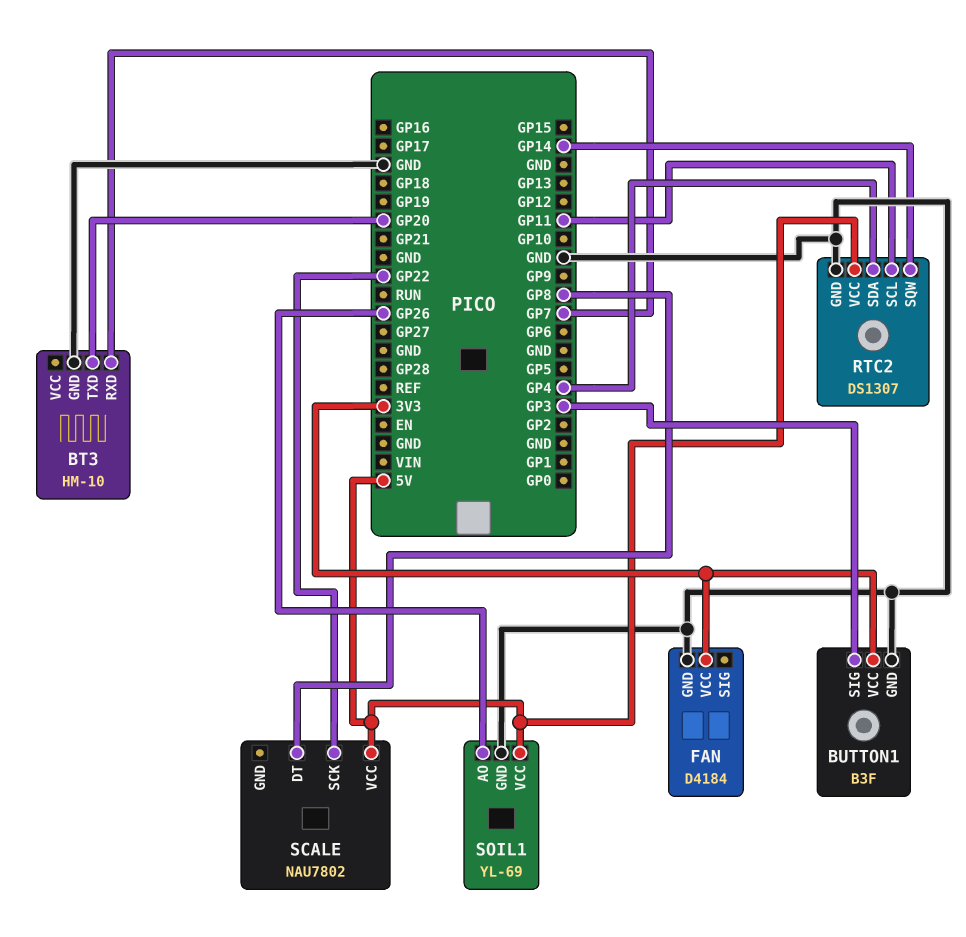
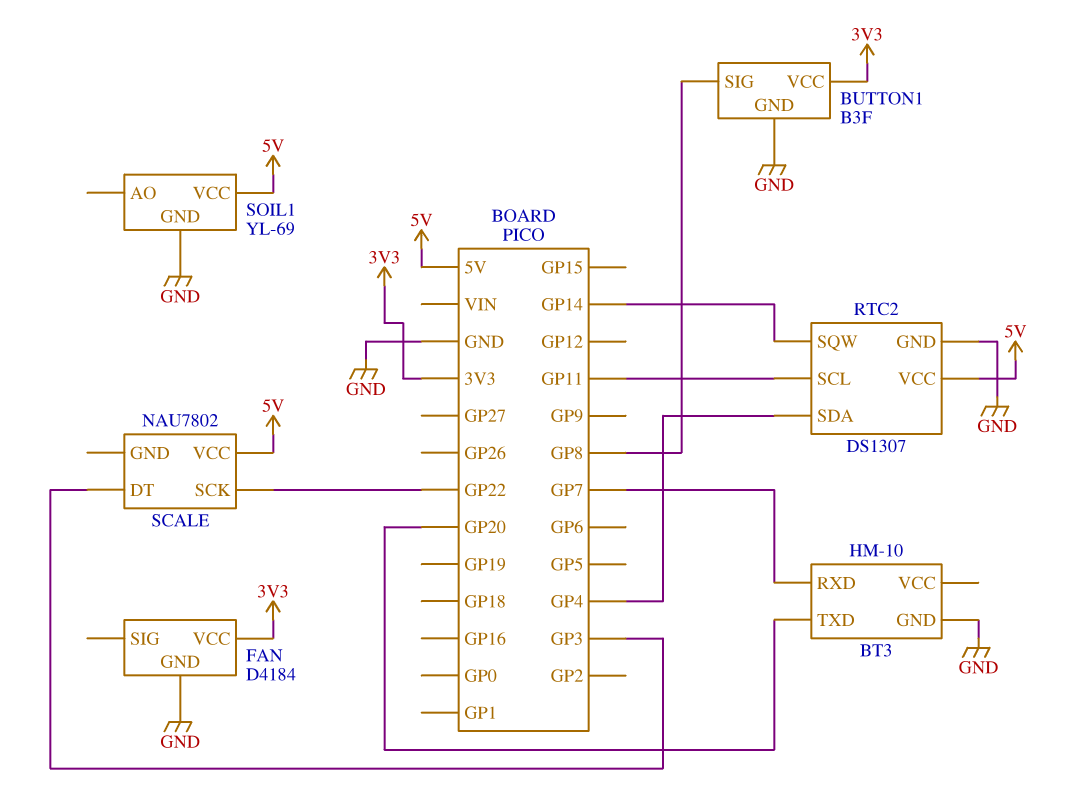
BUTTON1 pin SIG: GP3 -> GP8
SCALE pin DT: GP8 -> GP3
SOIL1 pin AO: GP26 -> none

